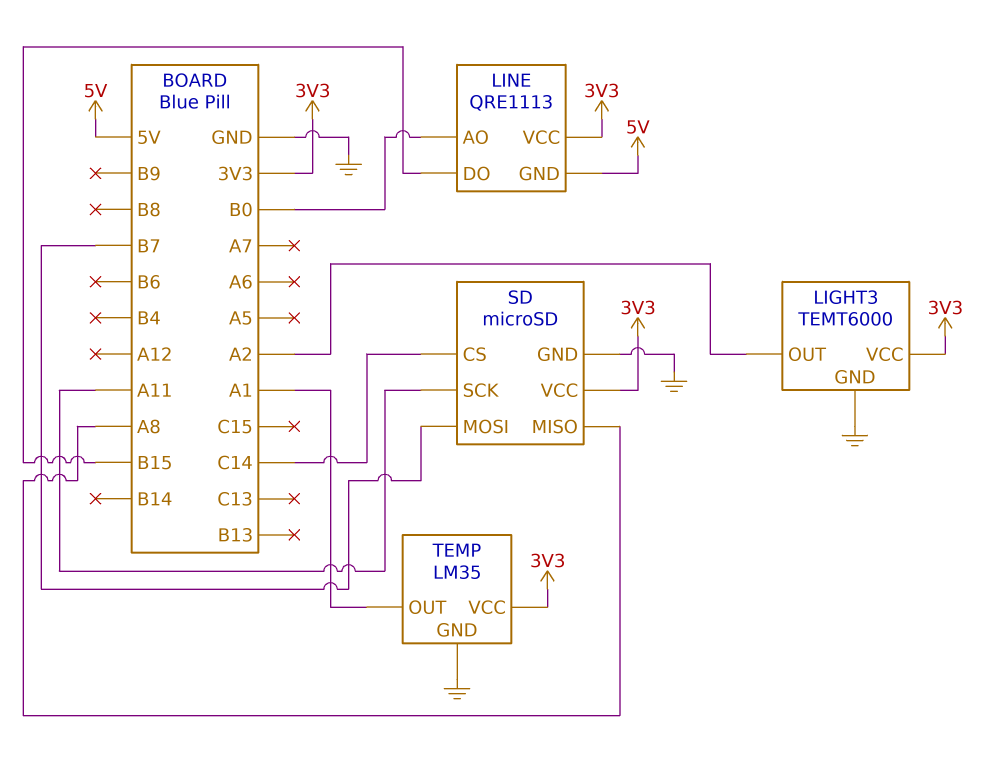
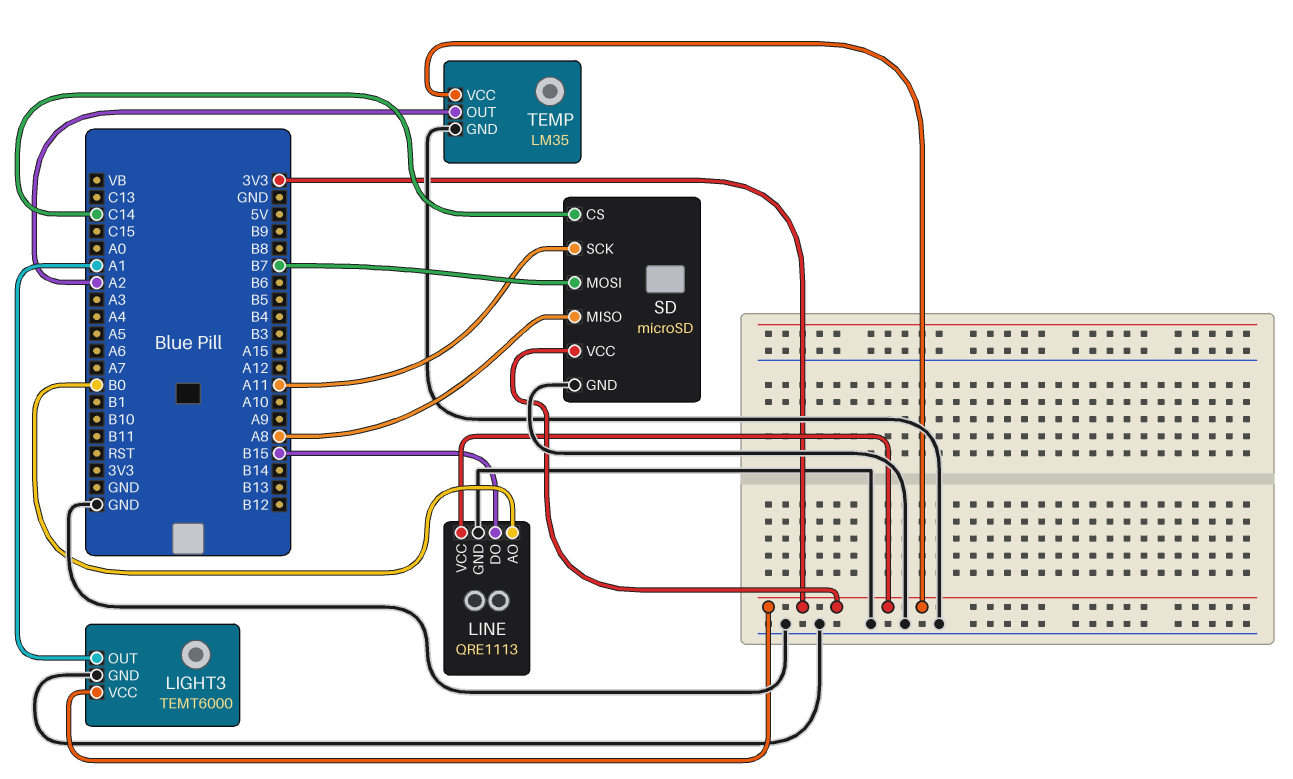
LIGHT3 pin OUT: A2 -> A1
LINE pin GND: 5V -> GND
TEMP pin OUT: A1 -> A2

